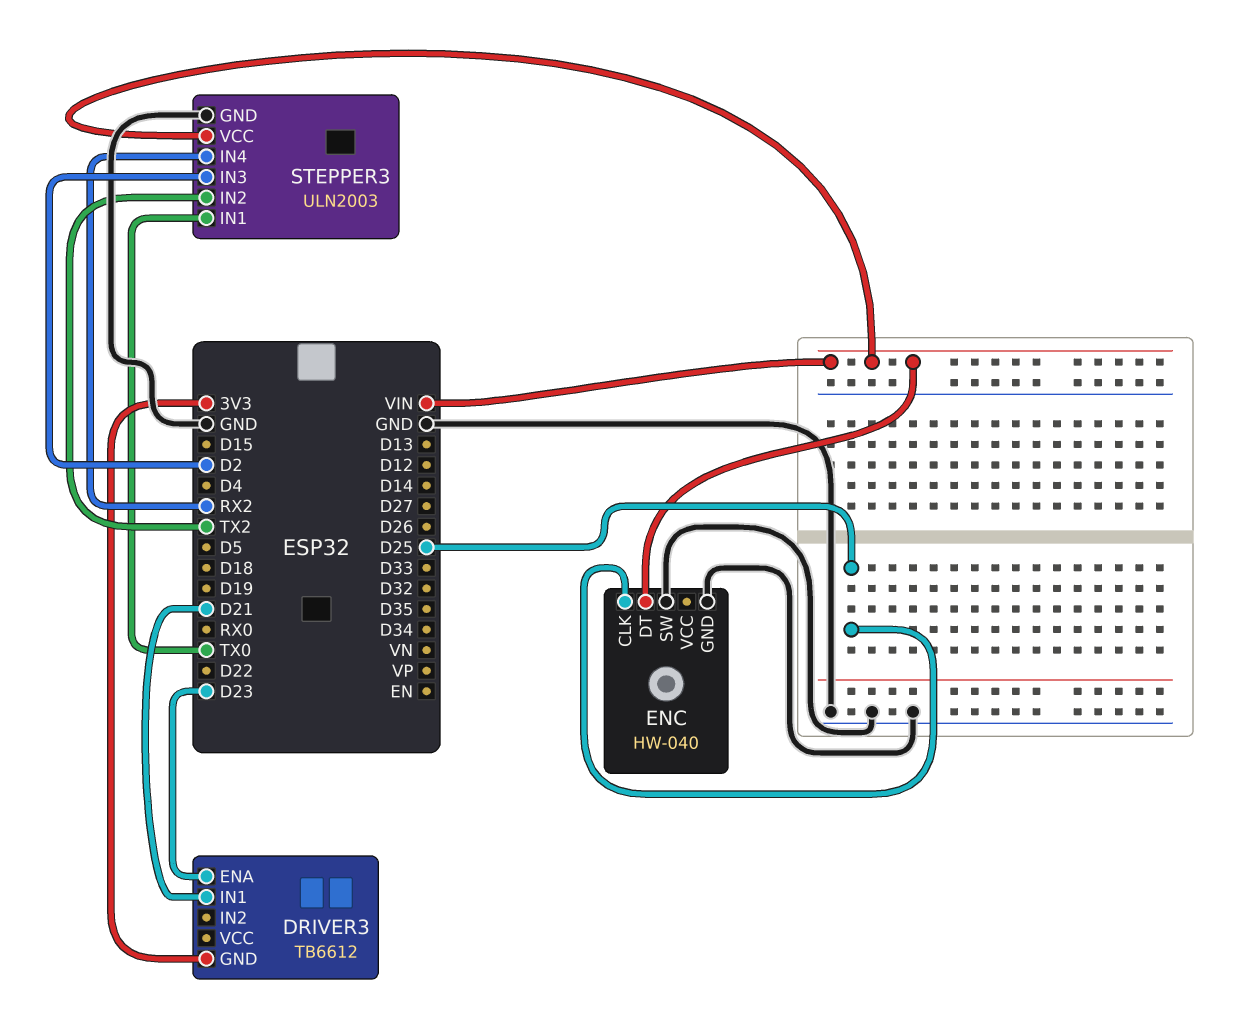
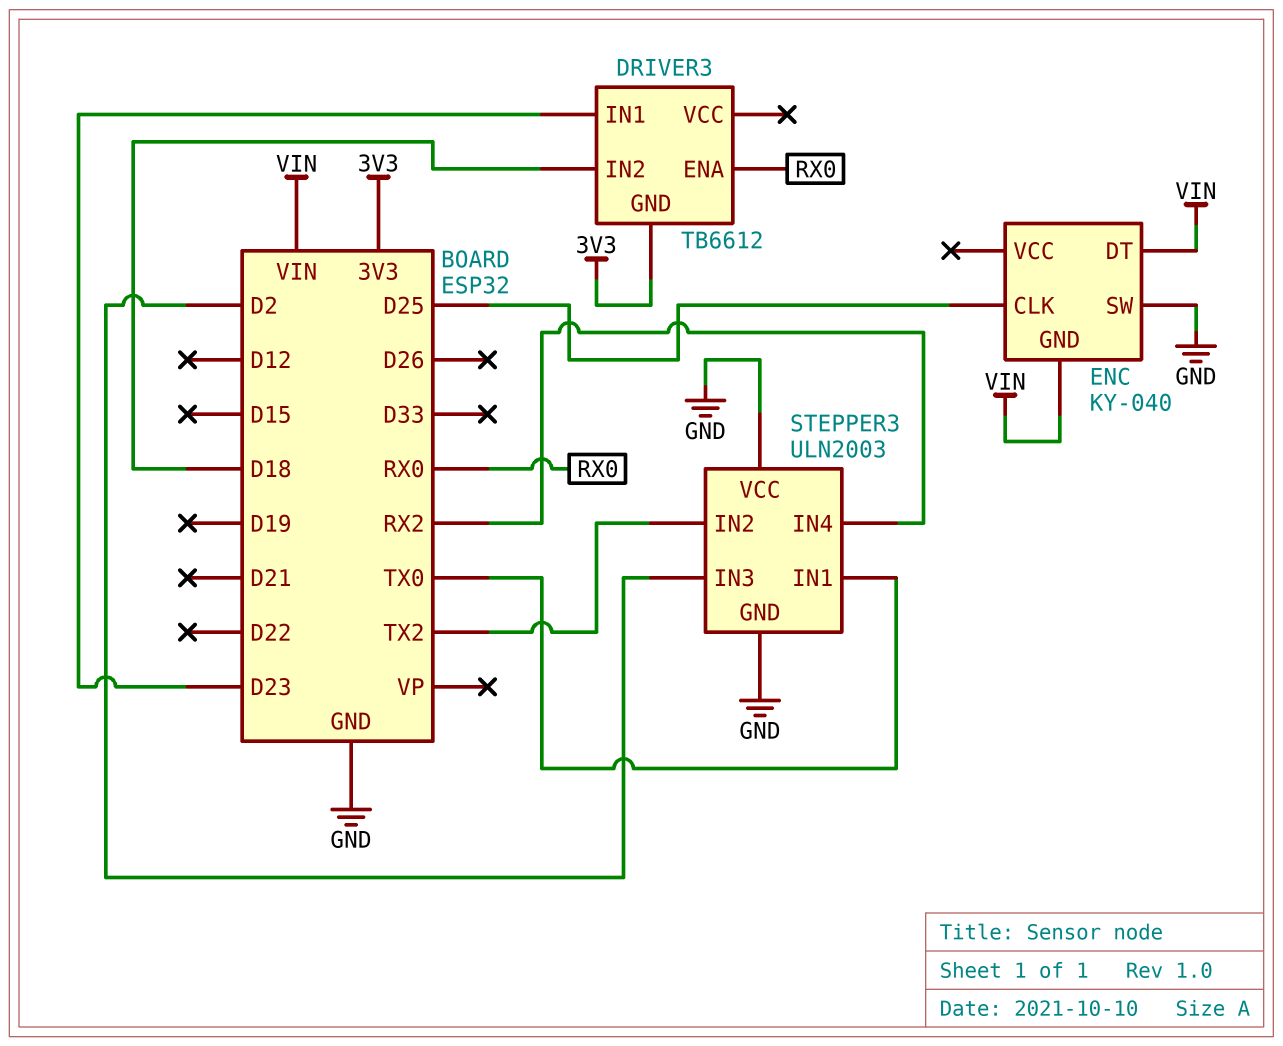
DRIVER3 pin ENA: D23 -> RX0
DRIVER3 pin IN1: D21 -> D23
DRIVER3 pin IN2: none -> D18
ENC: HW-040 -> KY-040
ENC pin GND: GND -> VIN
STEPPER3 pin VCC: VIN -> GND

